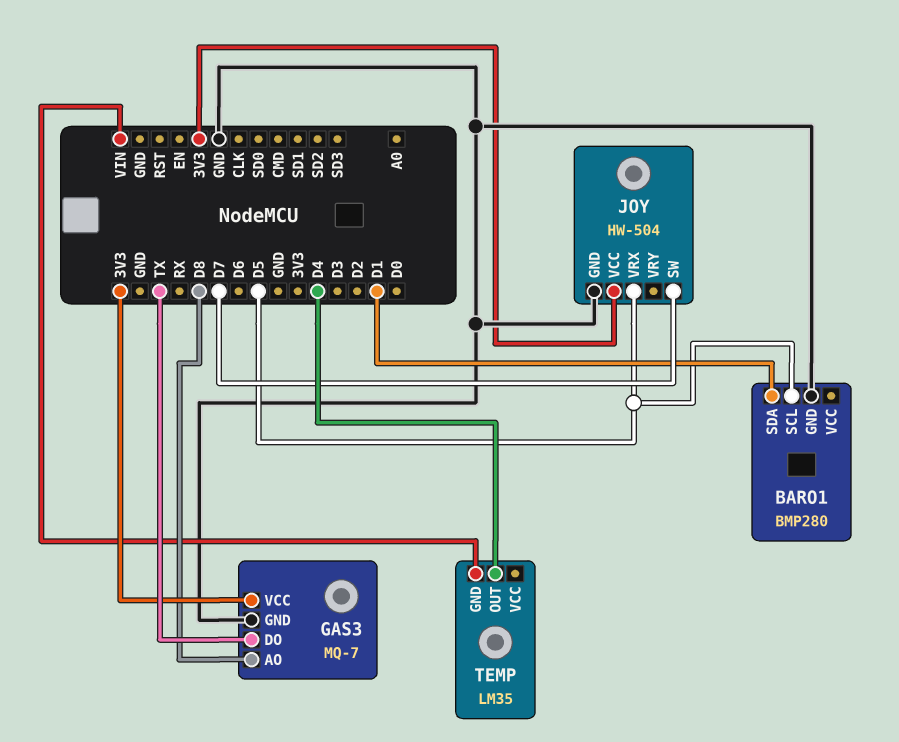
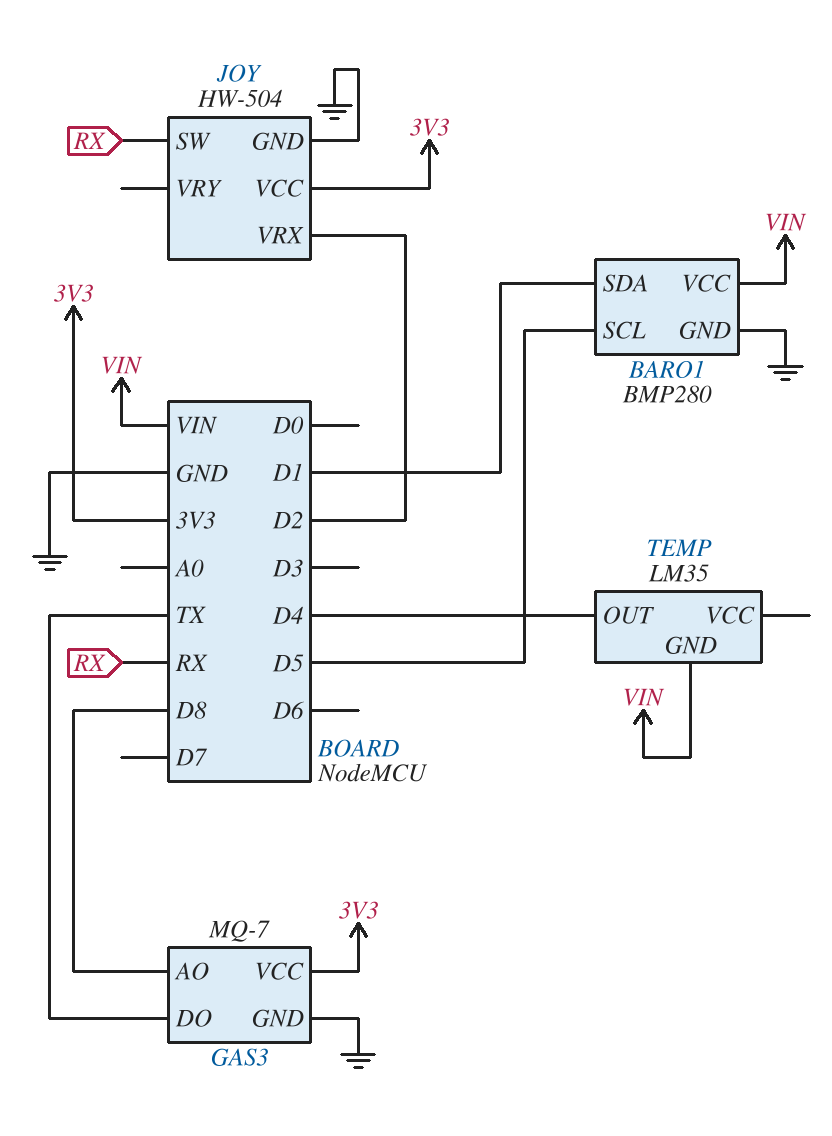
BARO1 pin VCC: none -> VIN
JOY pin SW: D7 -> RX
JOY pin VRX: D5 -> D2

